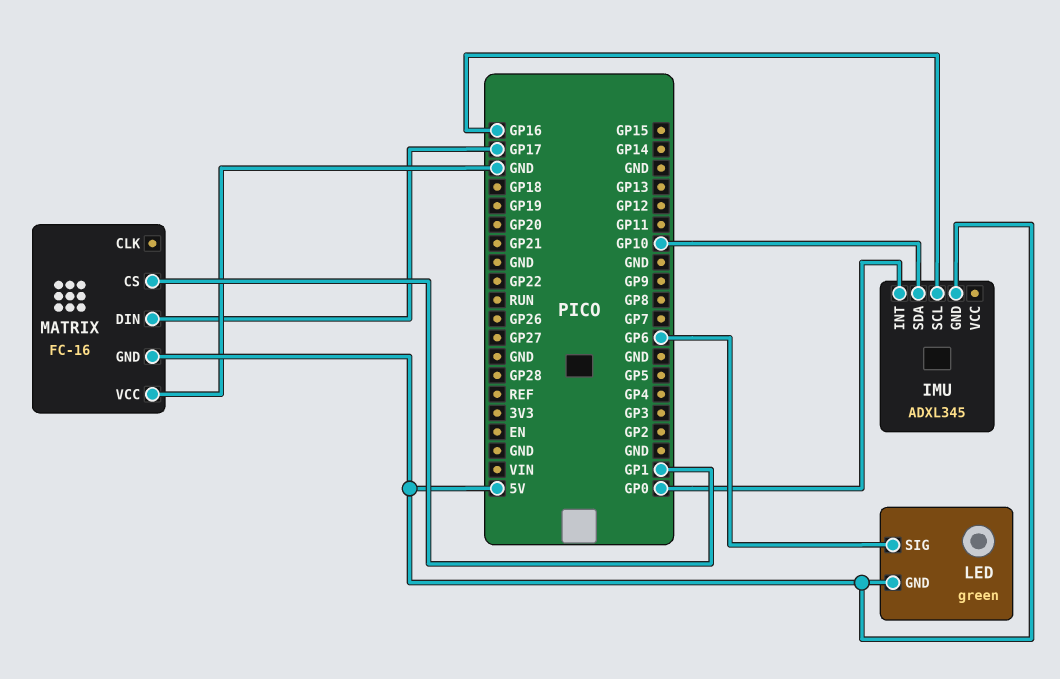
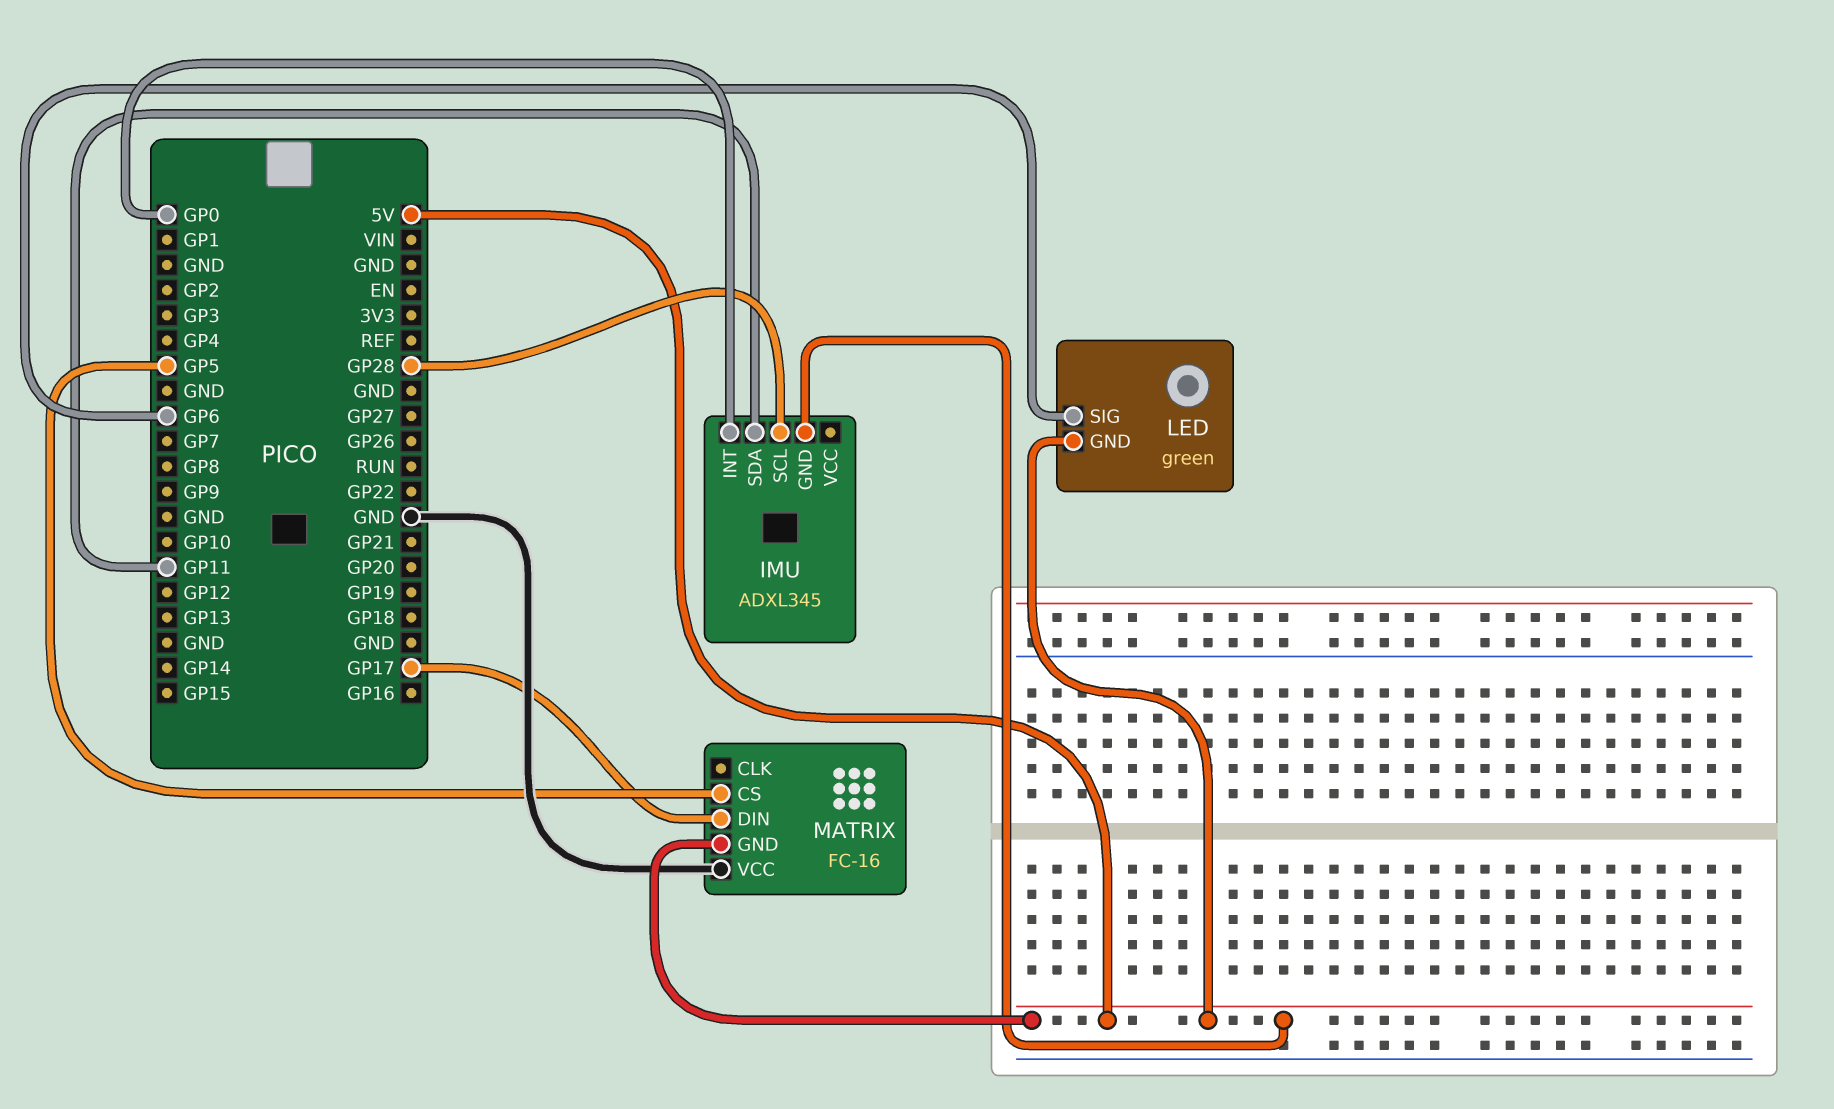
IMU pin SCL: GP16 -> GP28
IMU pin SDA: GP10 -> GP11
MATRIX pin CS: GP1 -> GP5

